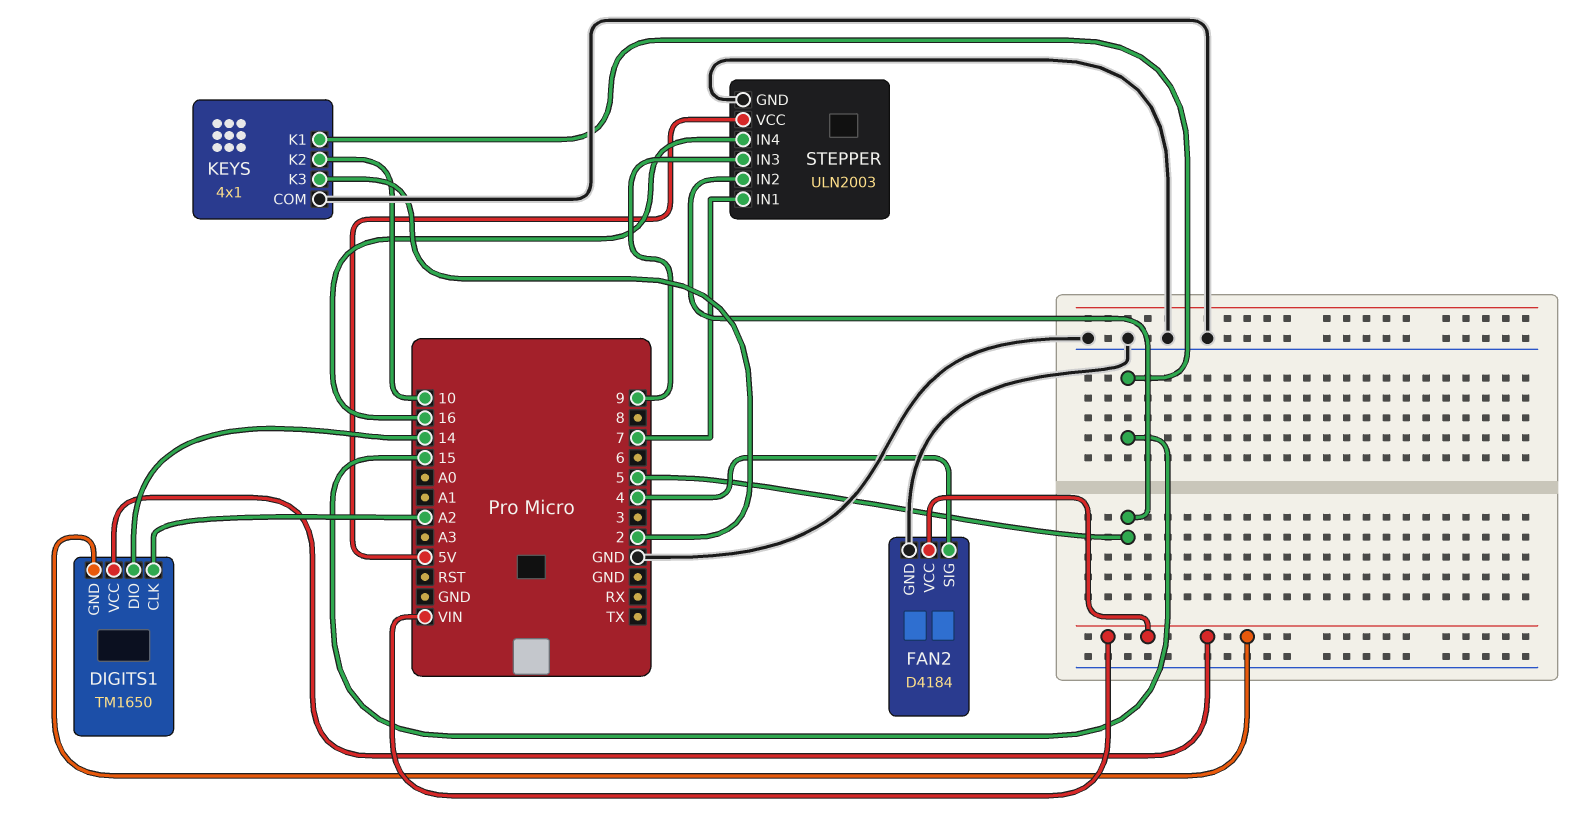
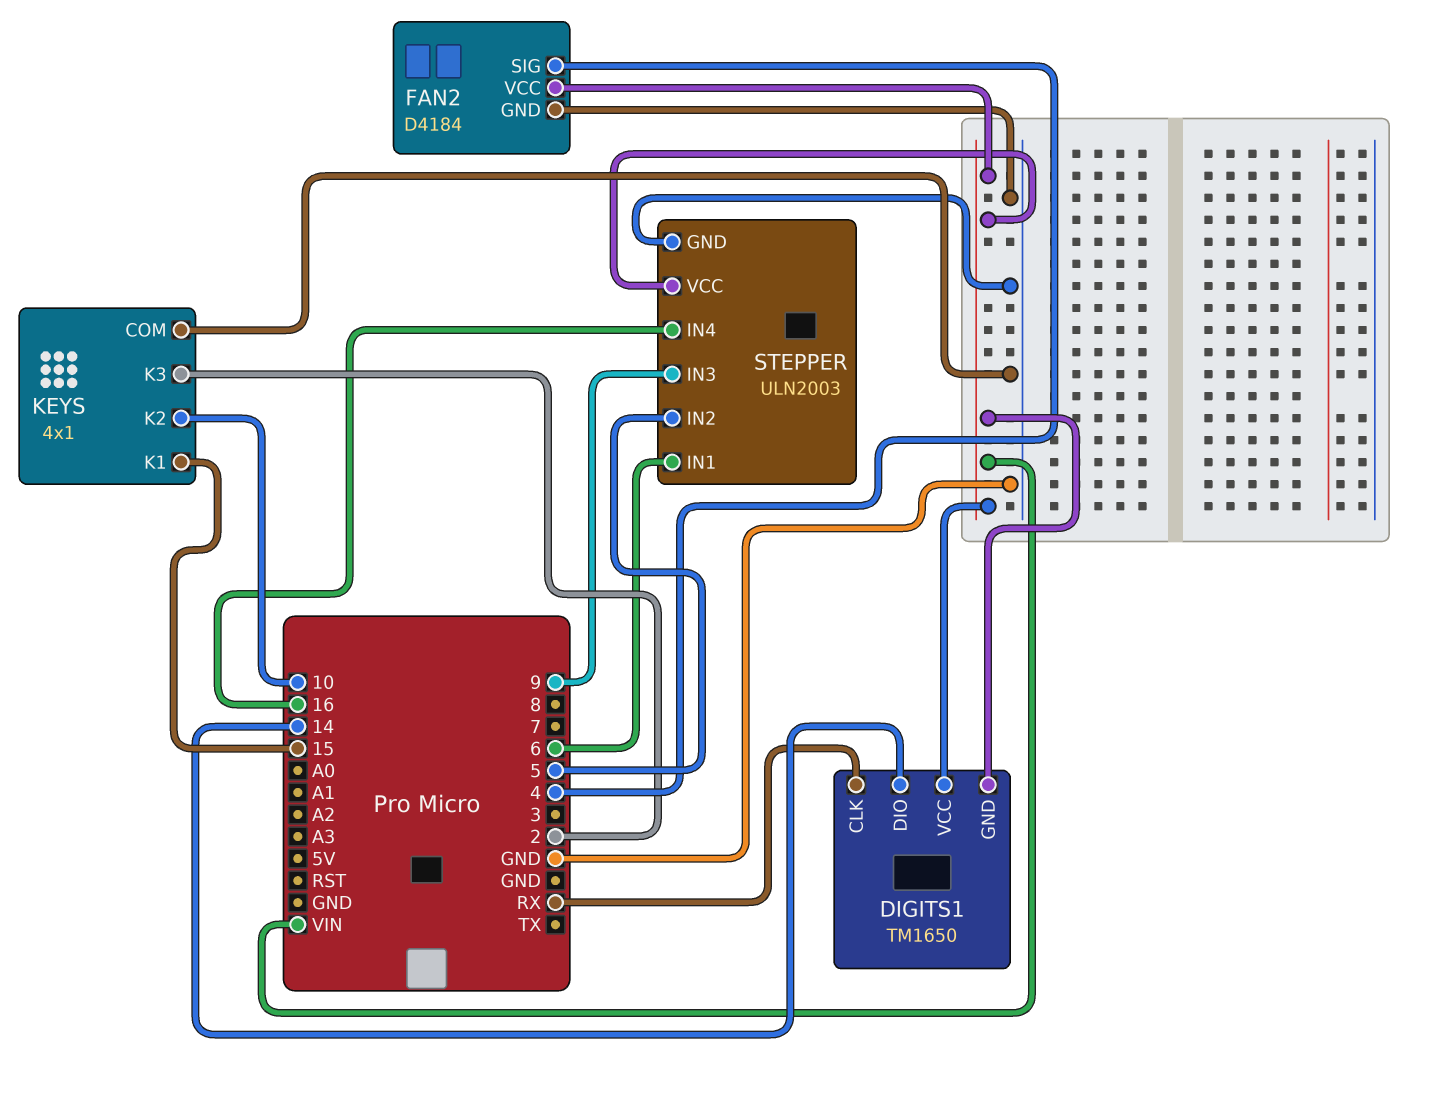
DIGITS1 pin CLK: A2 -> RX
STEPPER pin IN1: 7 -> 6
STEPPER pin VCC: 5V -> VIN

